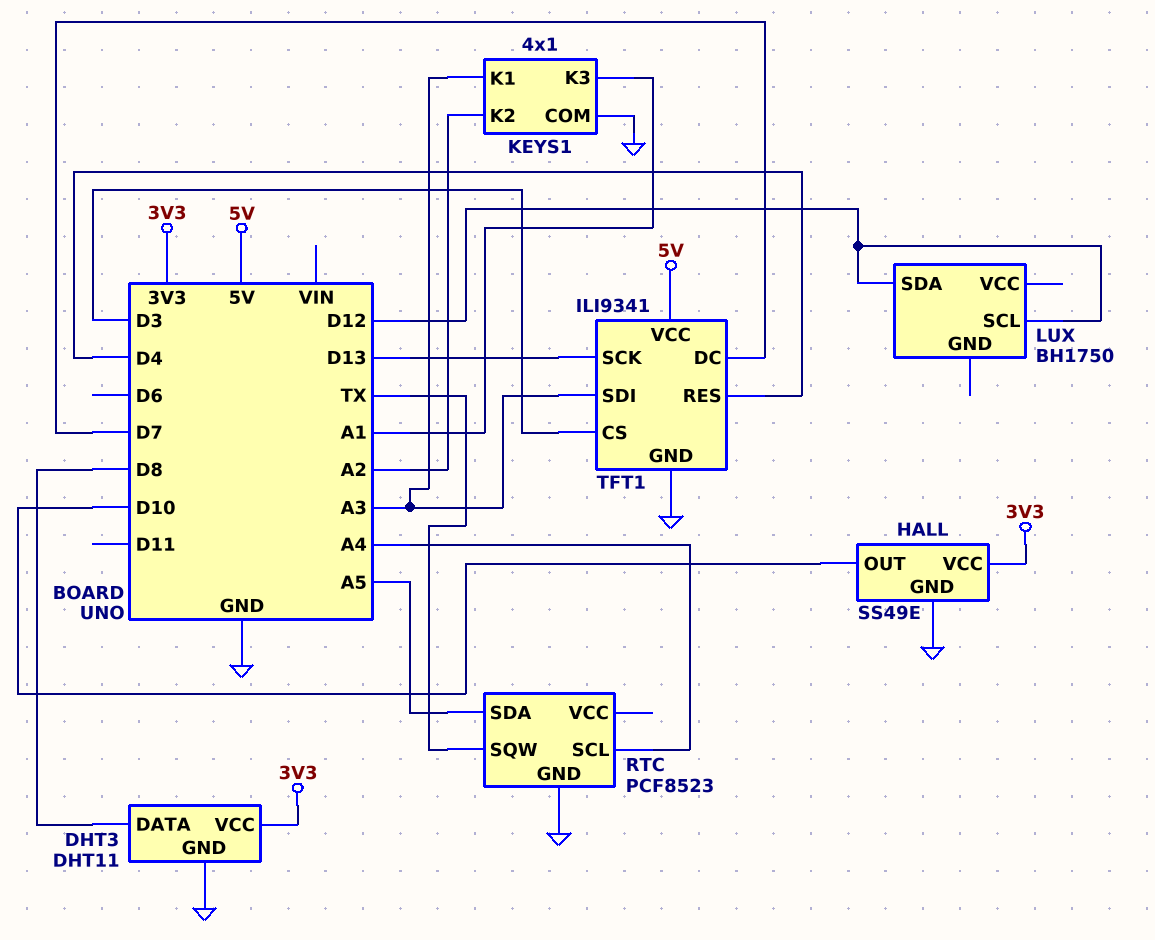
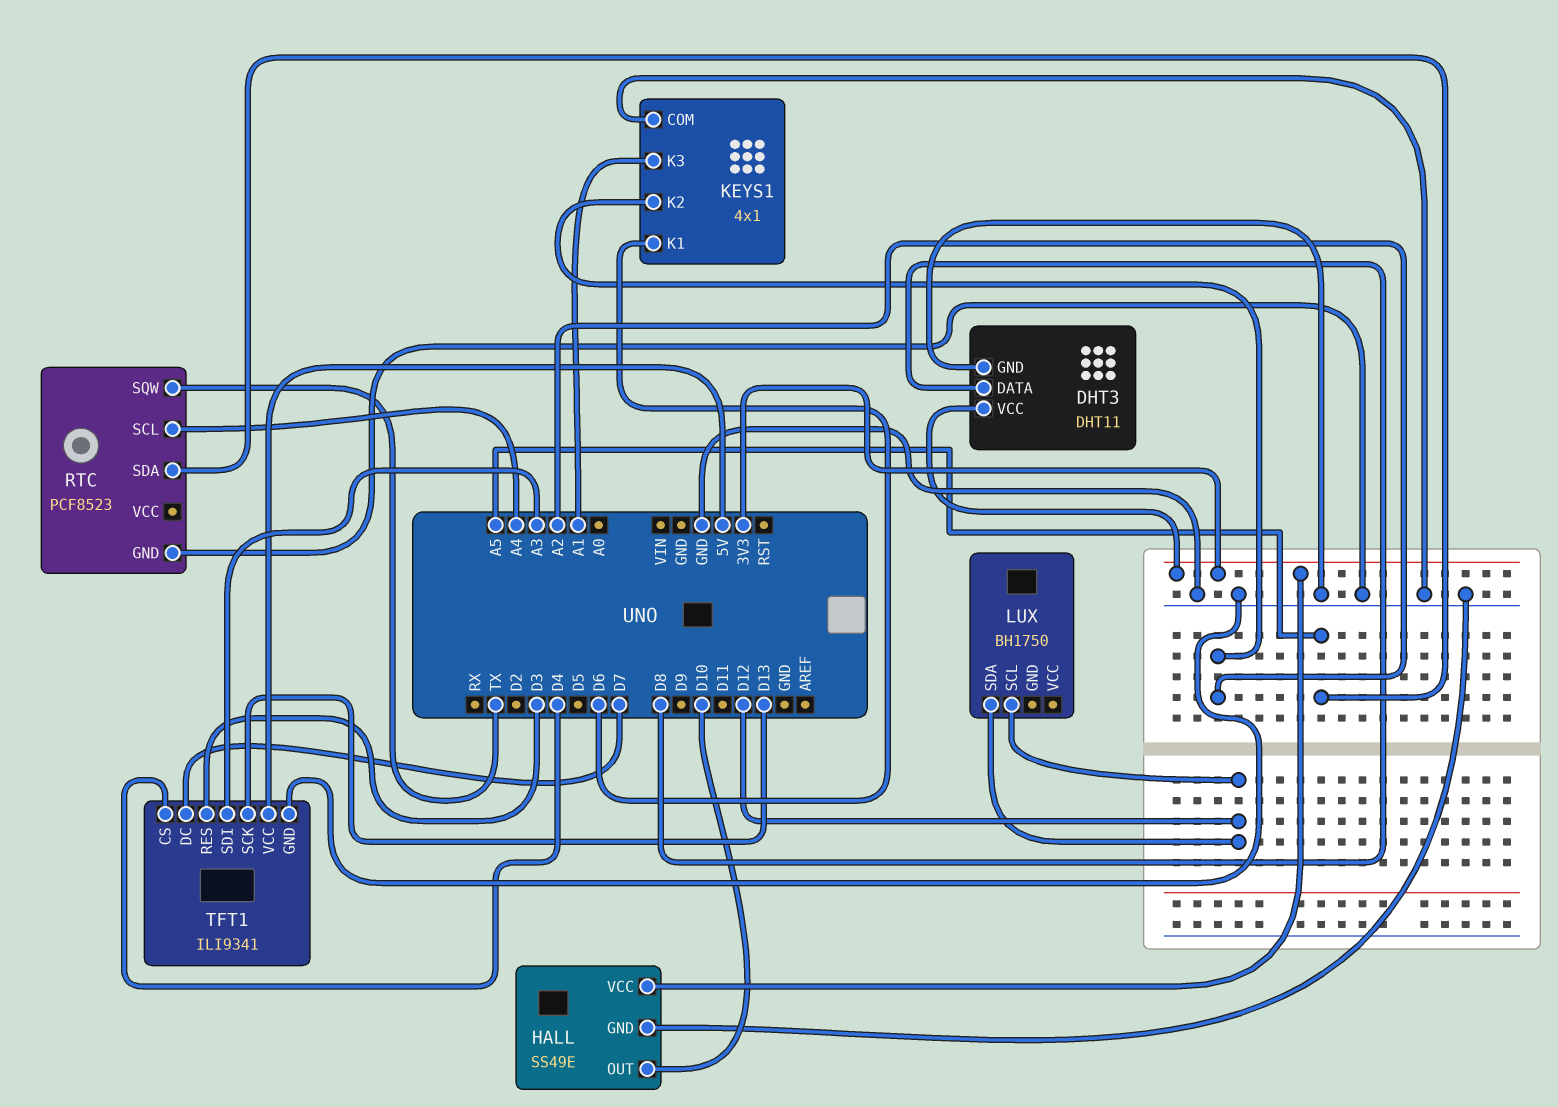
KEYS1 pin K1: A3 -> D6
TFT1 pin CS: D3 -> D4
TFT1 pin RES: D4 -> D3

